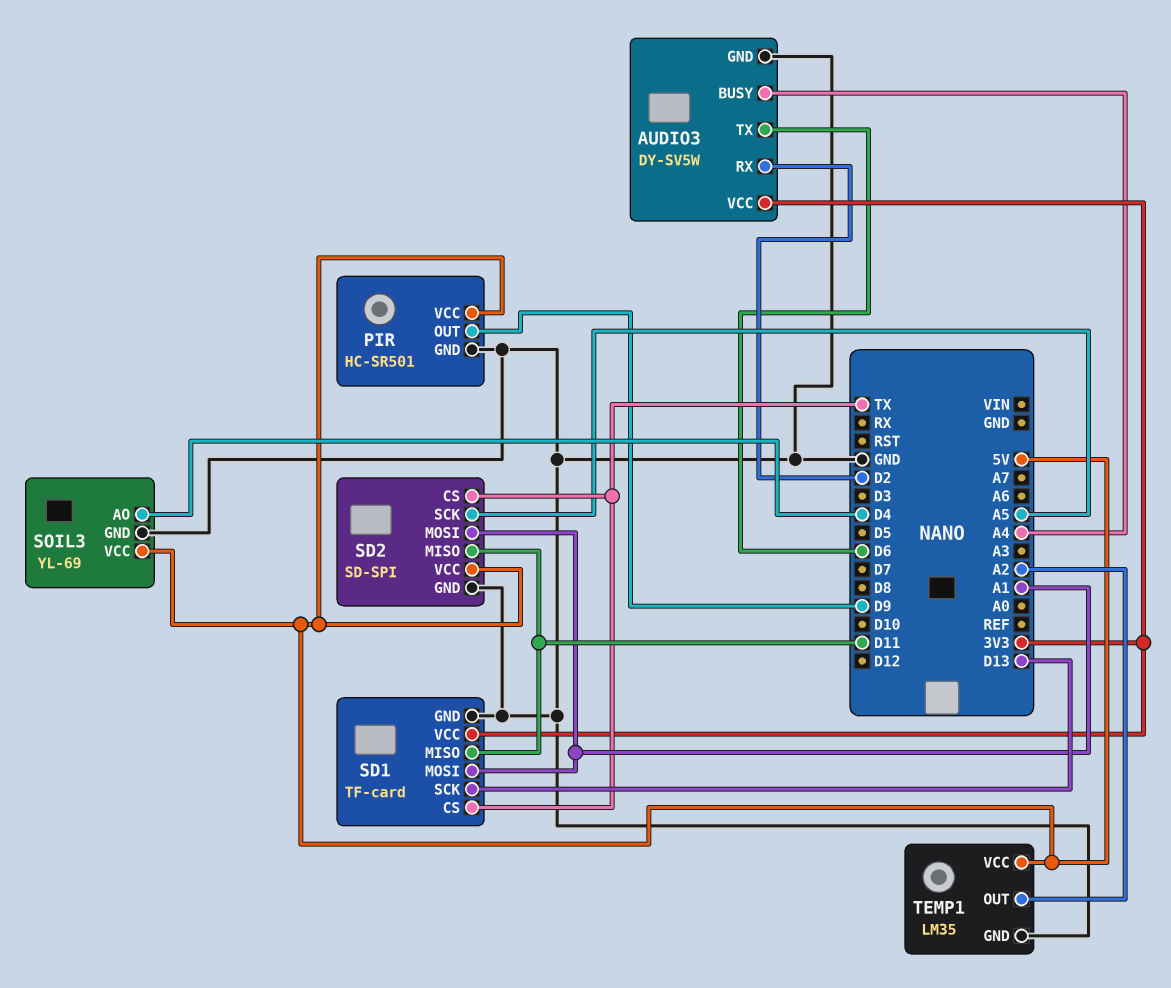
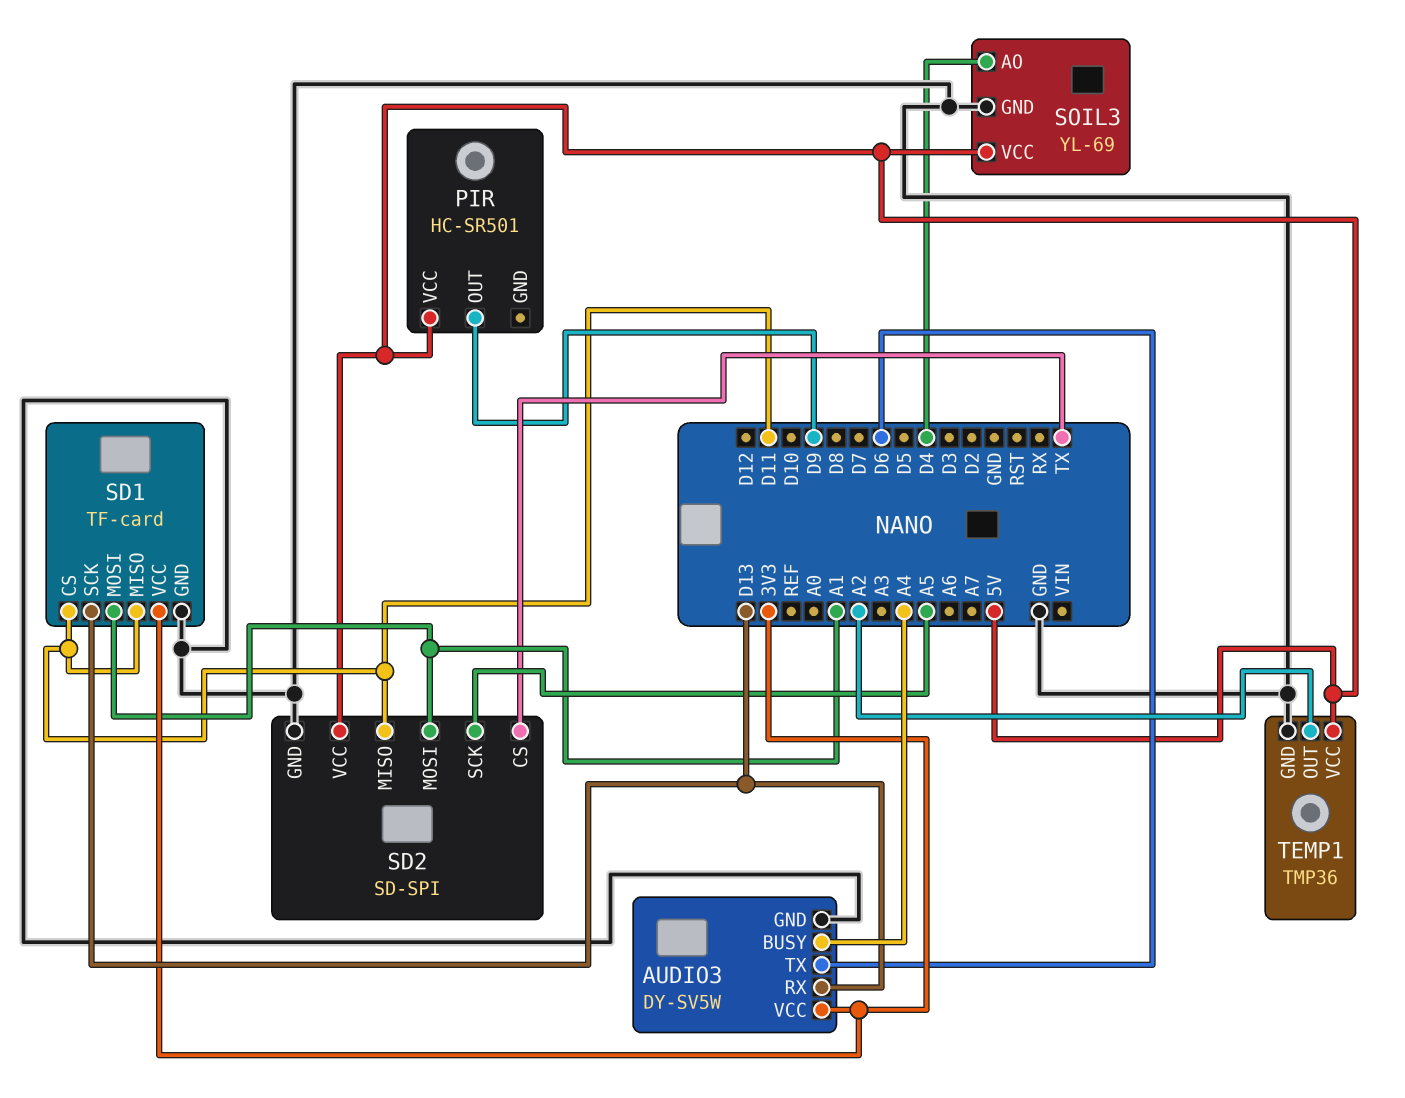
AUDIO3 pin RX: D2 -> D13
PIR pin GND: GND -> none
SD1 pin CS: TX -> D11
TEMP1: LM35 -> TMP36

